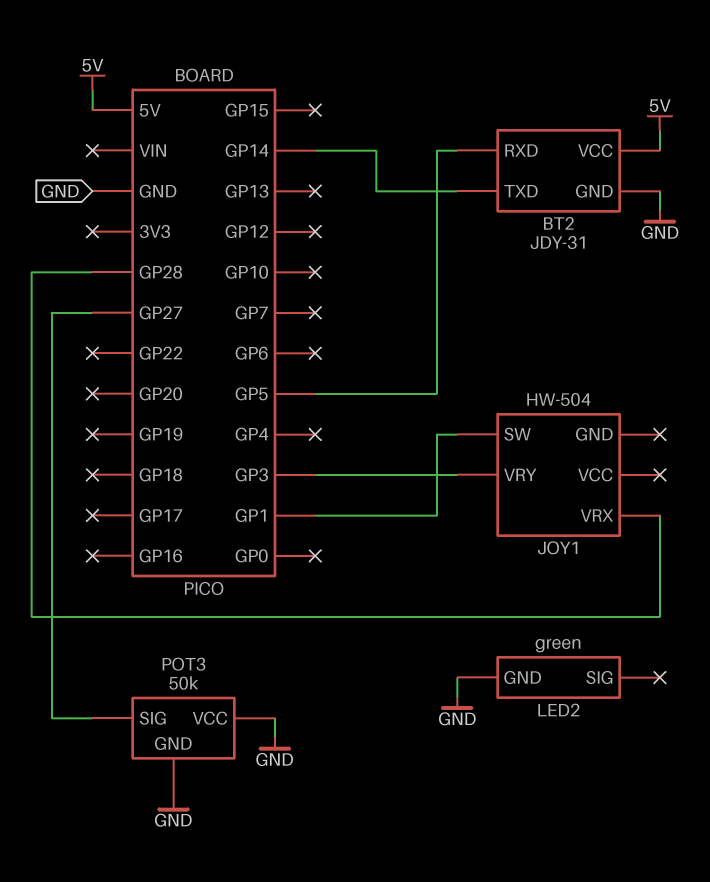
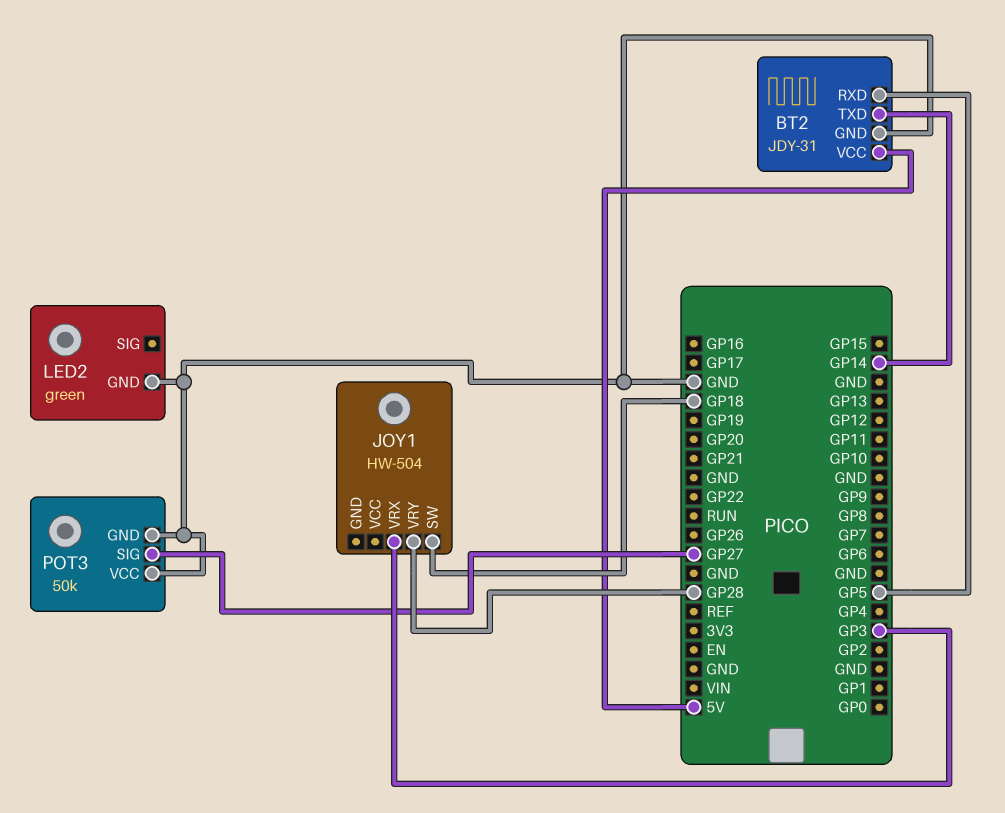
JOY1 pin SW: GP1 -> GP18
JOY1 pin VRX: GP28 -> GP3
JOY1 pin VRY: GP3 -> GP28

